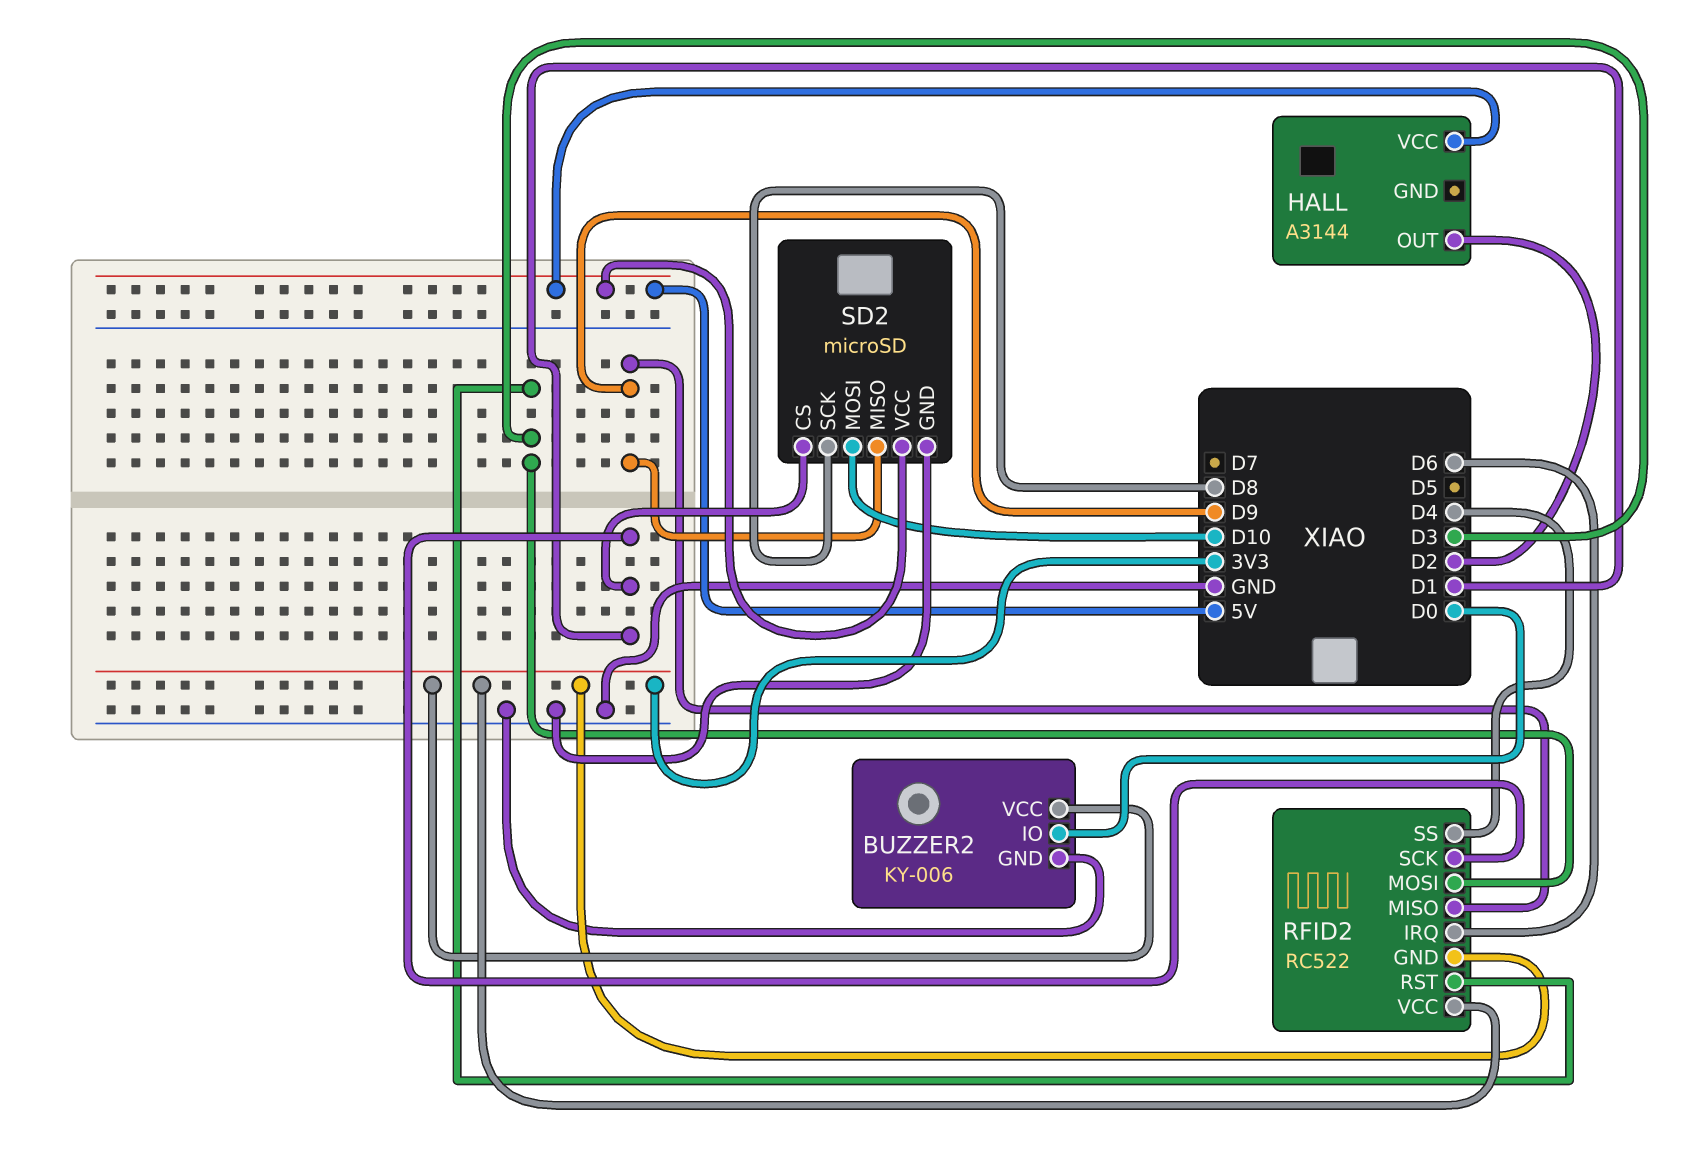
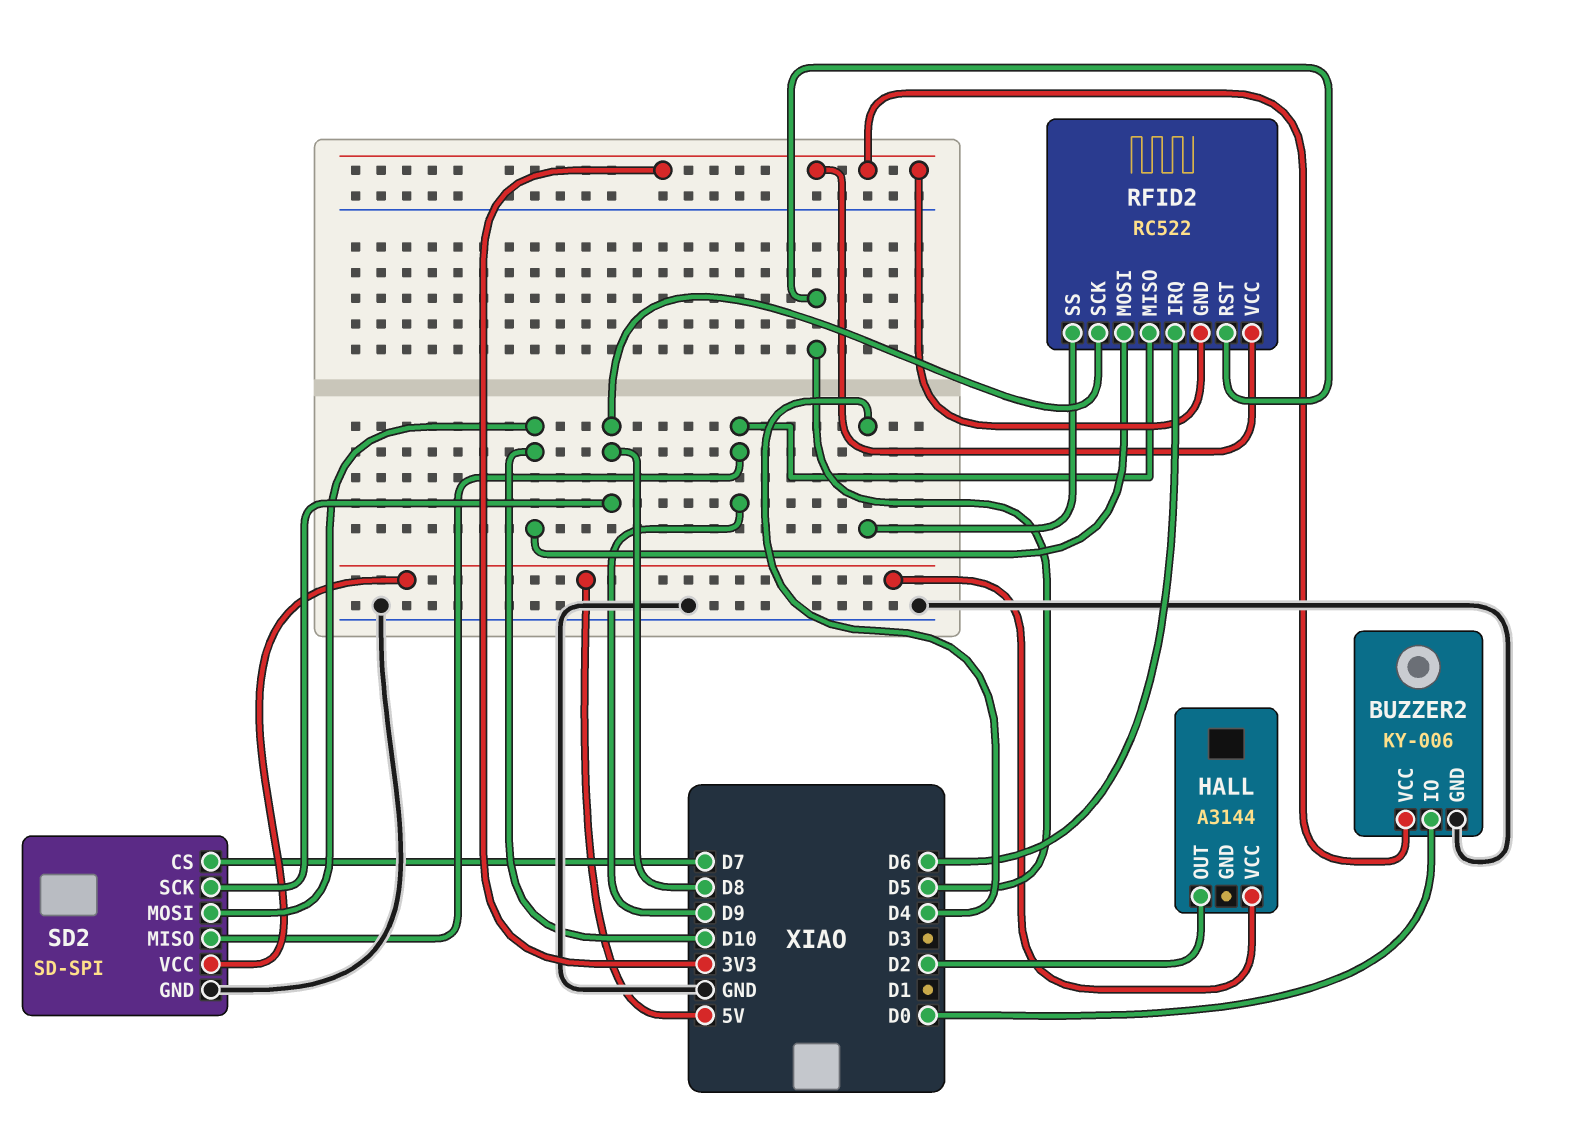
RFID2 pin MOSI: D3 -> D10
RFID2 pin RST: D3 -> D5
RFID2 pin SCK: D1 -> D8
SD2: microSD -> SD-SPI
SD2 pin CS: D1 -> D7

